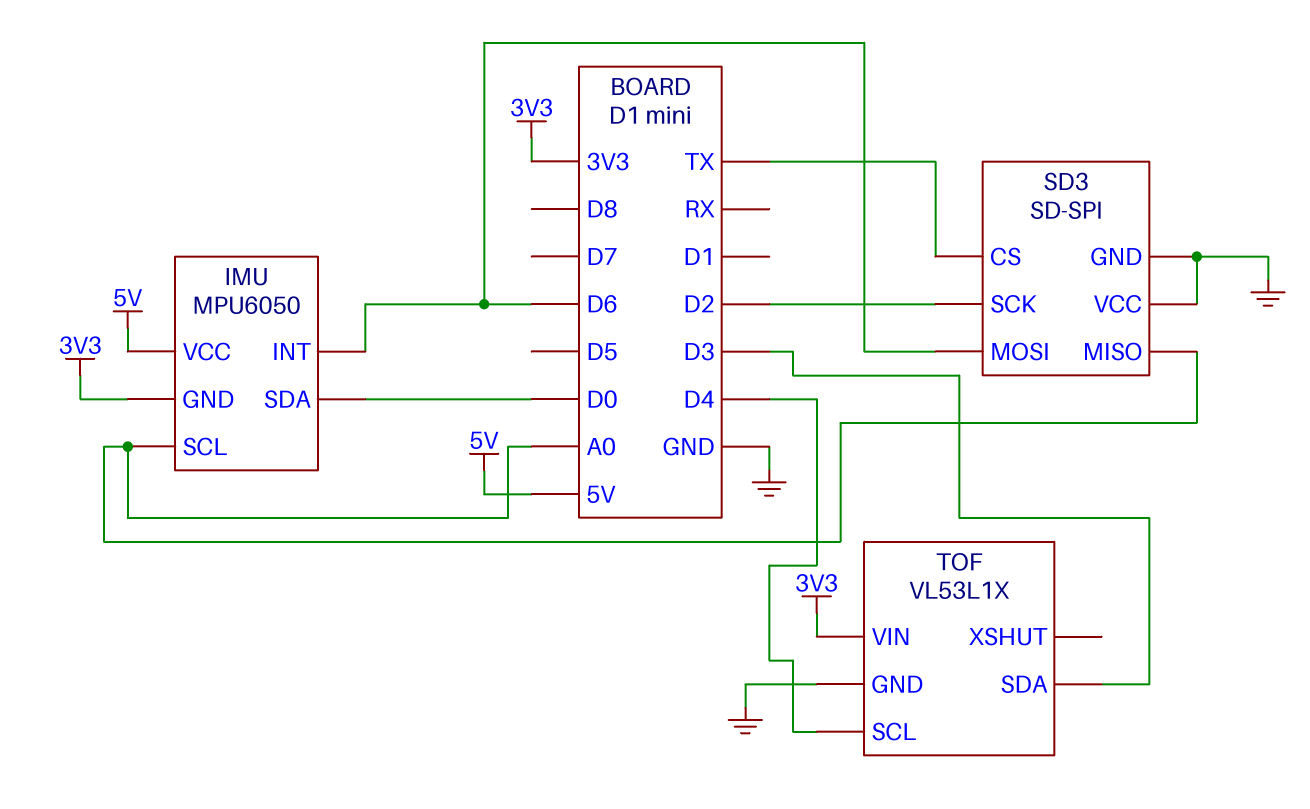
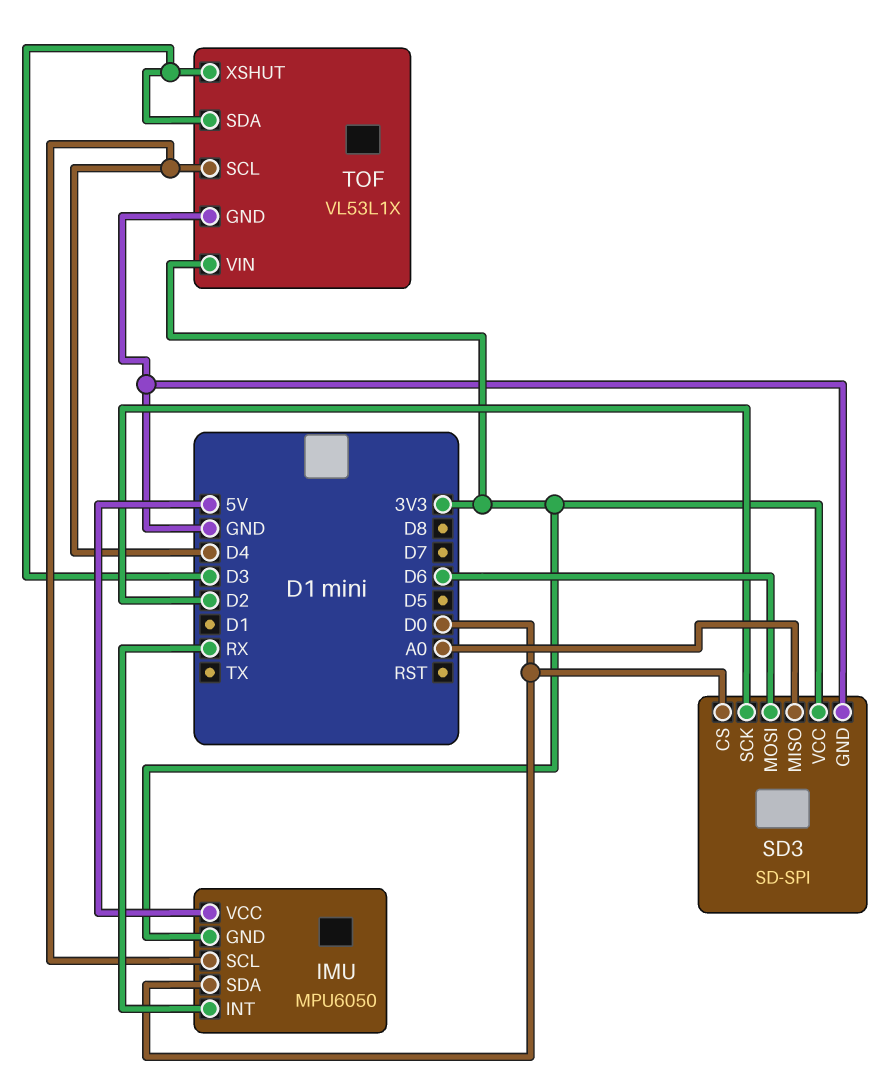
IMU pin INT: D6 -> RX
IMU pin SCL: A0 -> D4
SD3 pin CS: TX -> D0
SD3 pin VCC: GND -> 3V3
TOF pin XSHUT: none -> D3

